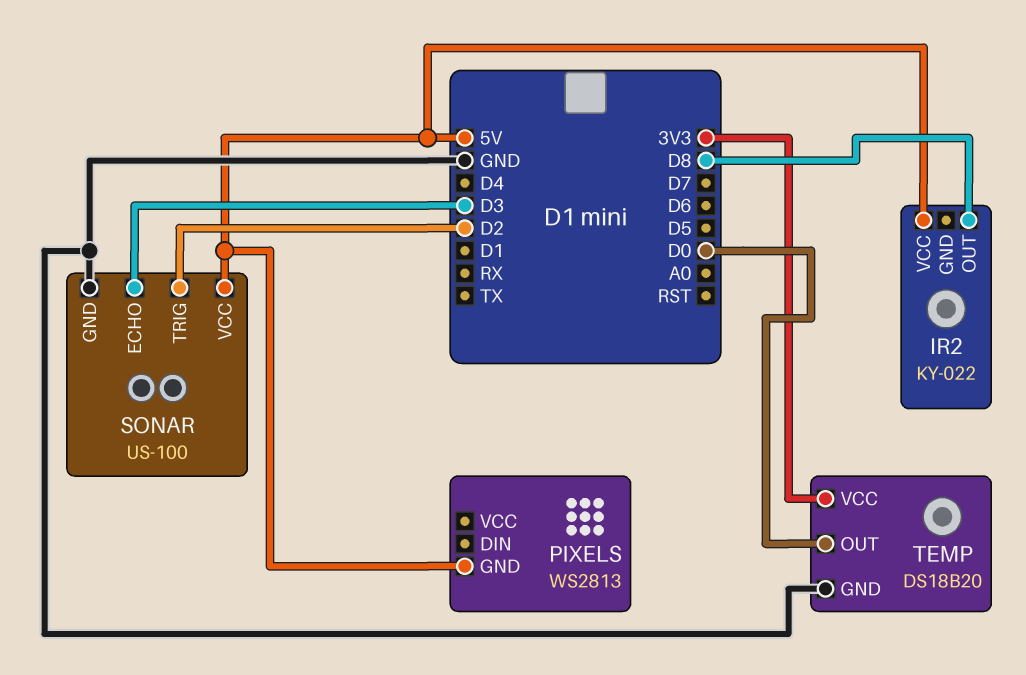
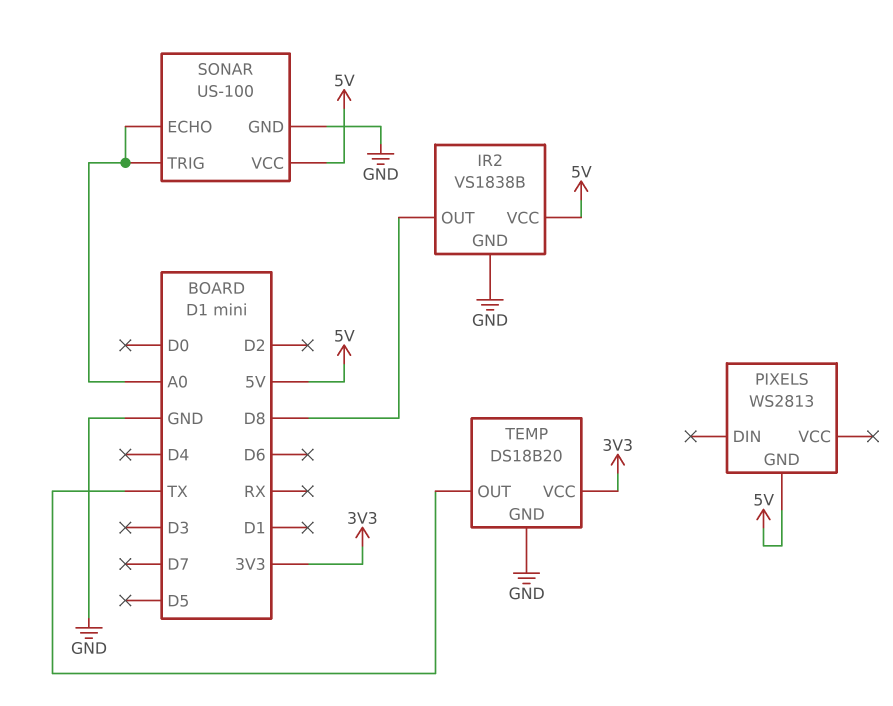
IR2: KY-022 -> VS1838B
IR2 pin GND: none -> GND
SONAR pin ECHO: D3 -> A0
SONAR pin TRIG: D2 -> A0
TEMP pin OUT: D0 -> TX

